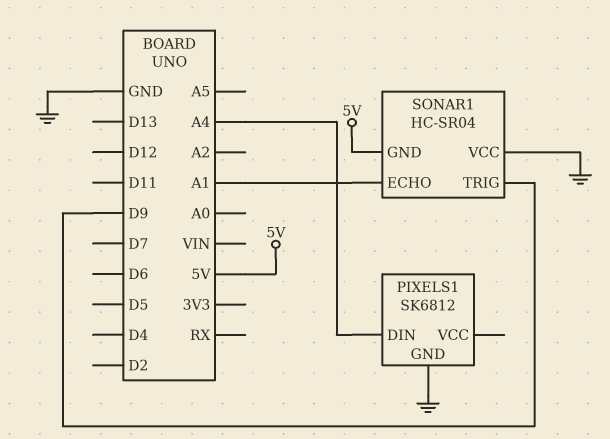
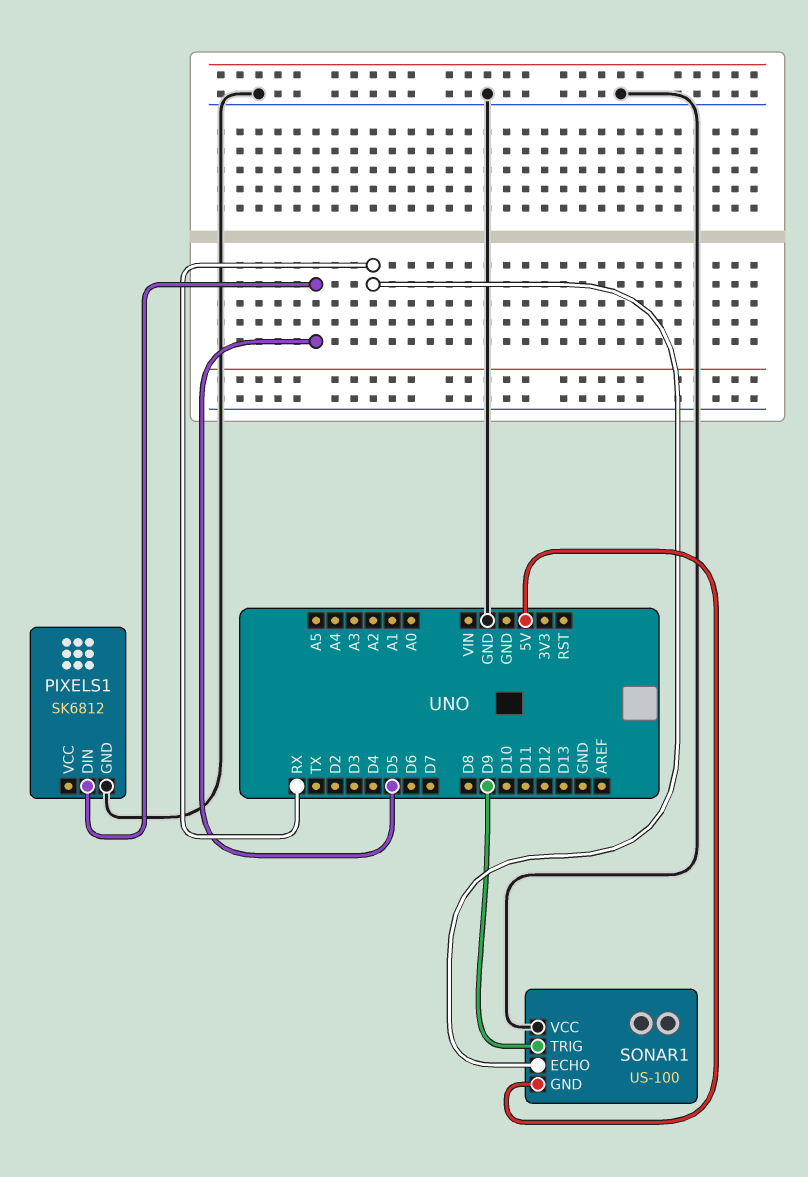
PIXELS1 pin DIN: A4 -> D5
SONAR1: HC-SR04 -> US-100
SONAR1 pin ECHO: A1 -> RX

